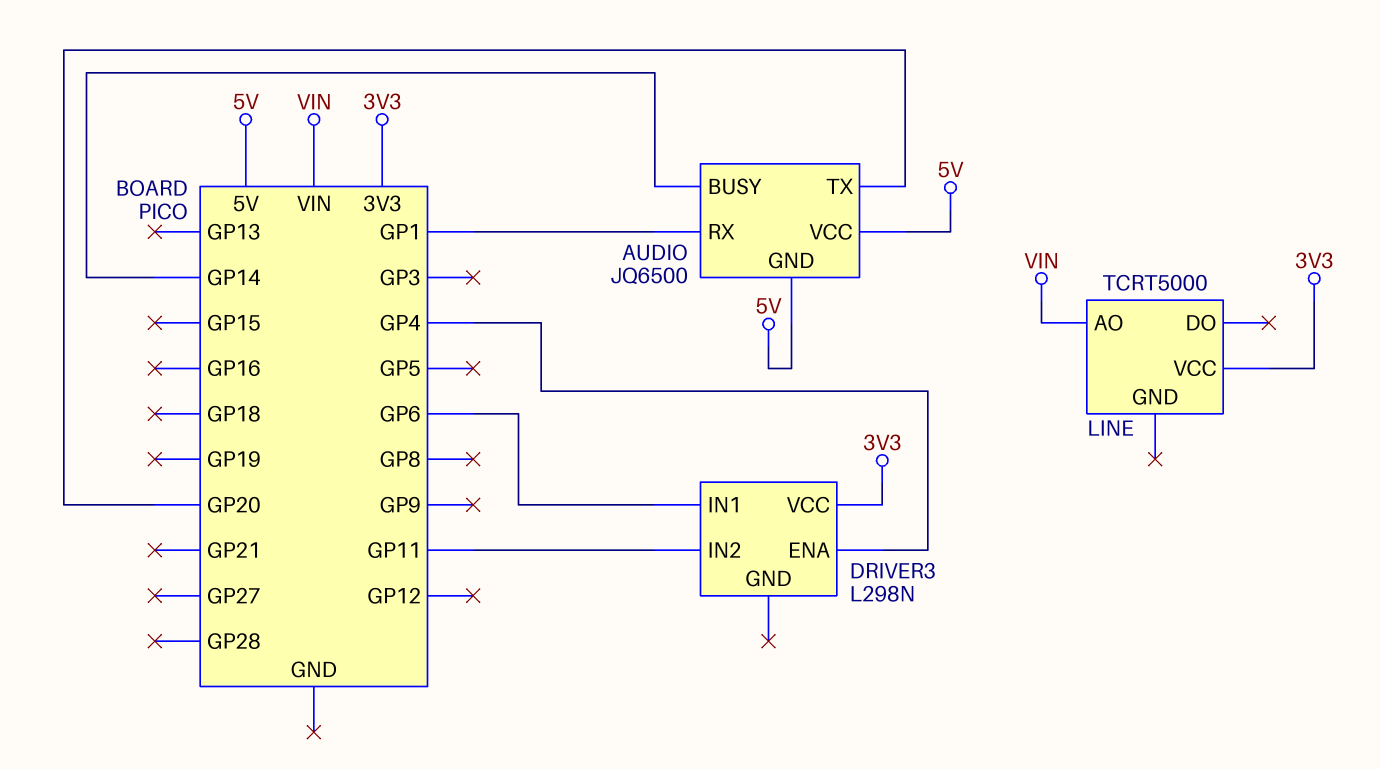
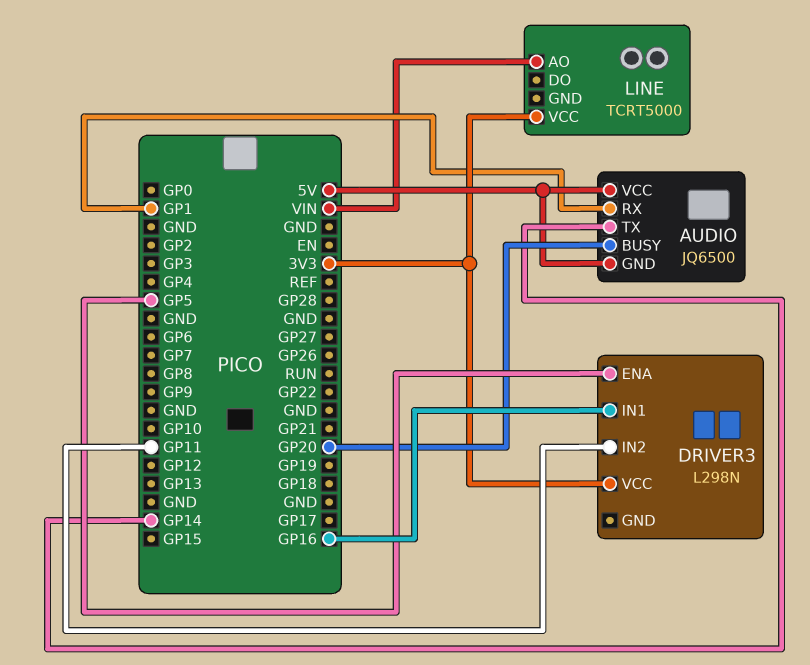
AUDIO pin BUSY: GP14 -> GP20
AUDIO pin TX: GP20 -> GP14
DRIVER3 pin ENA: GP4 -> GP5
DRIVER3 pin IN1: GP6 -> GP16

